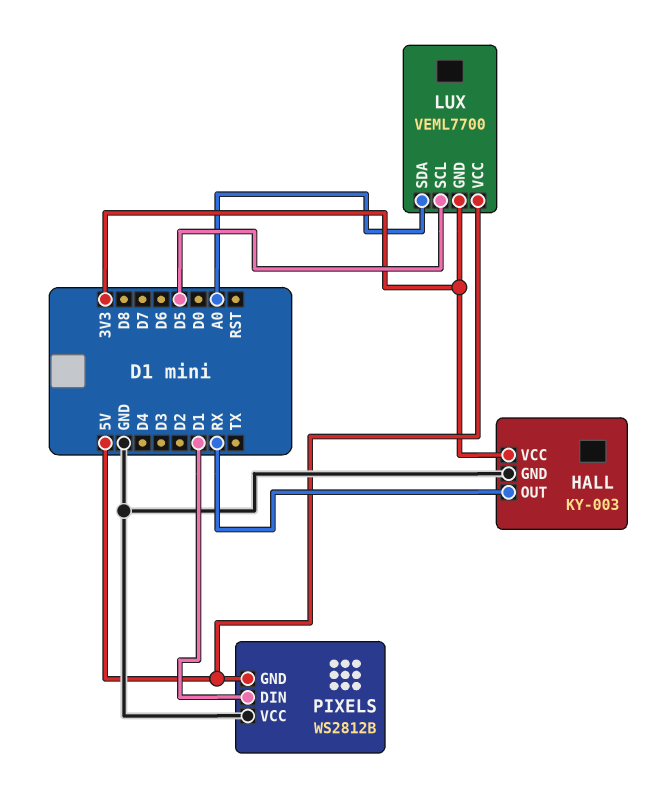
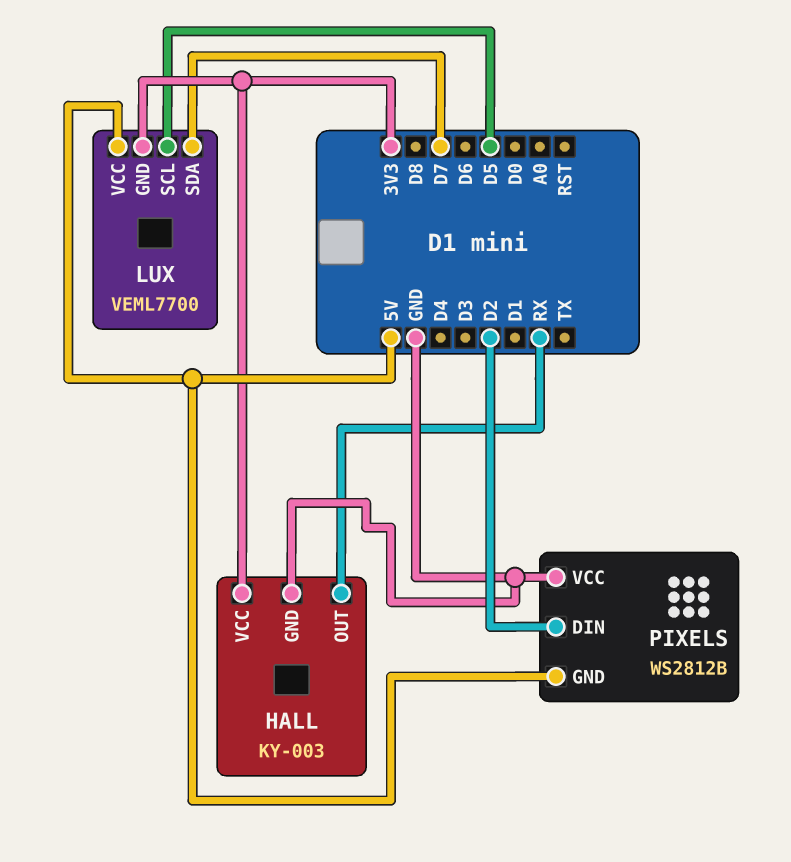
LUX pin SDA: A0 -> D7
PIXELS pin DIN: D1 -> D2

